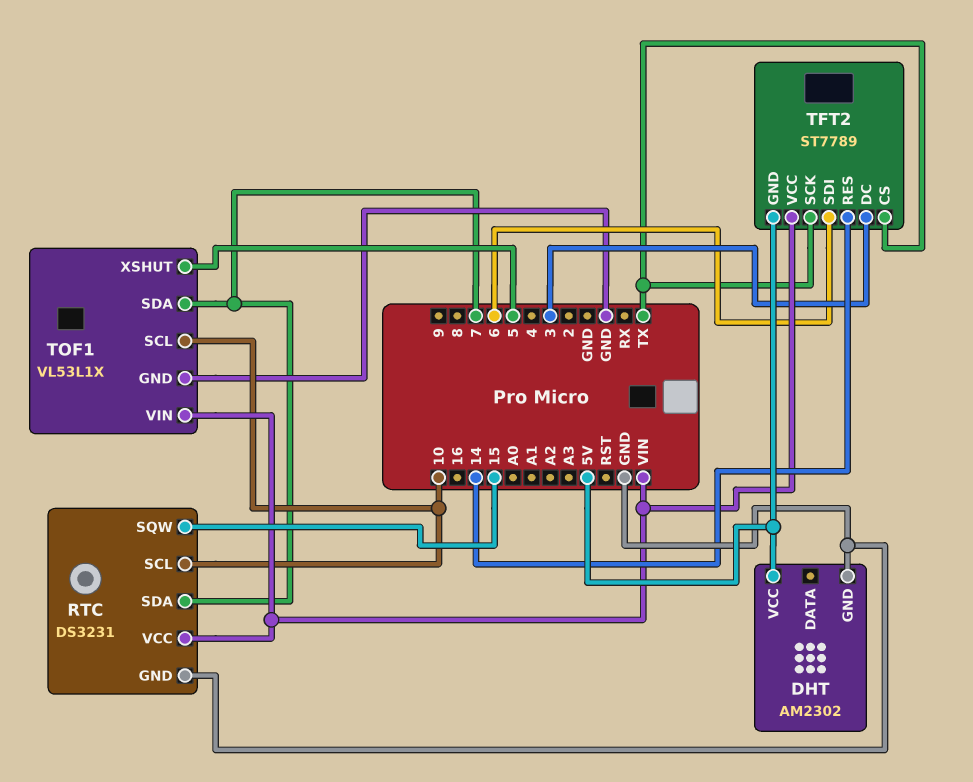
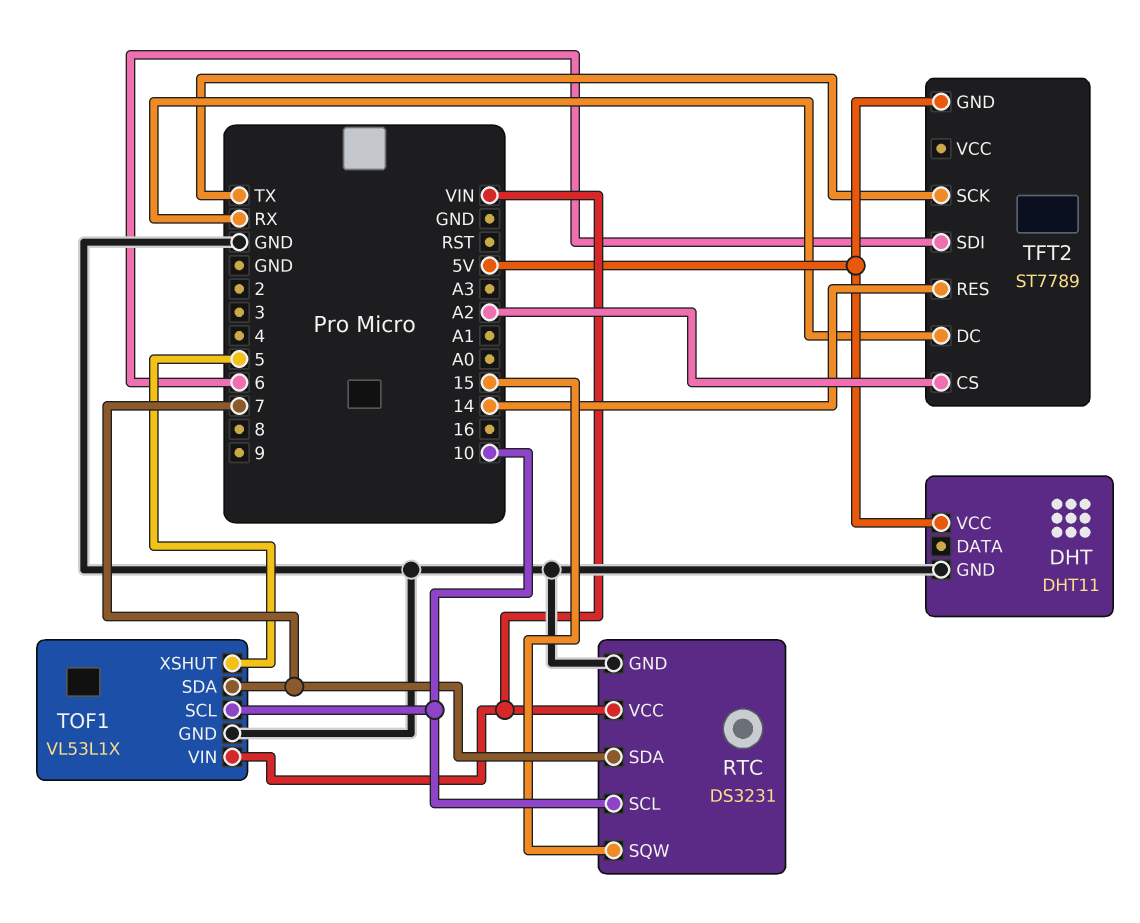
DHT: AM2302 -> DHT11
TFT2 pin CS: TX -> A2
TFT2 pin DC: 3 -> RX
TFT2 pin VCC: VIN -> none

